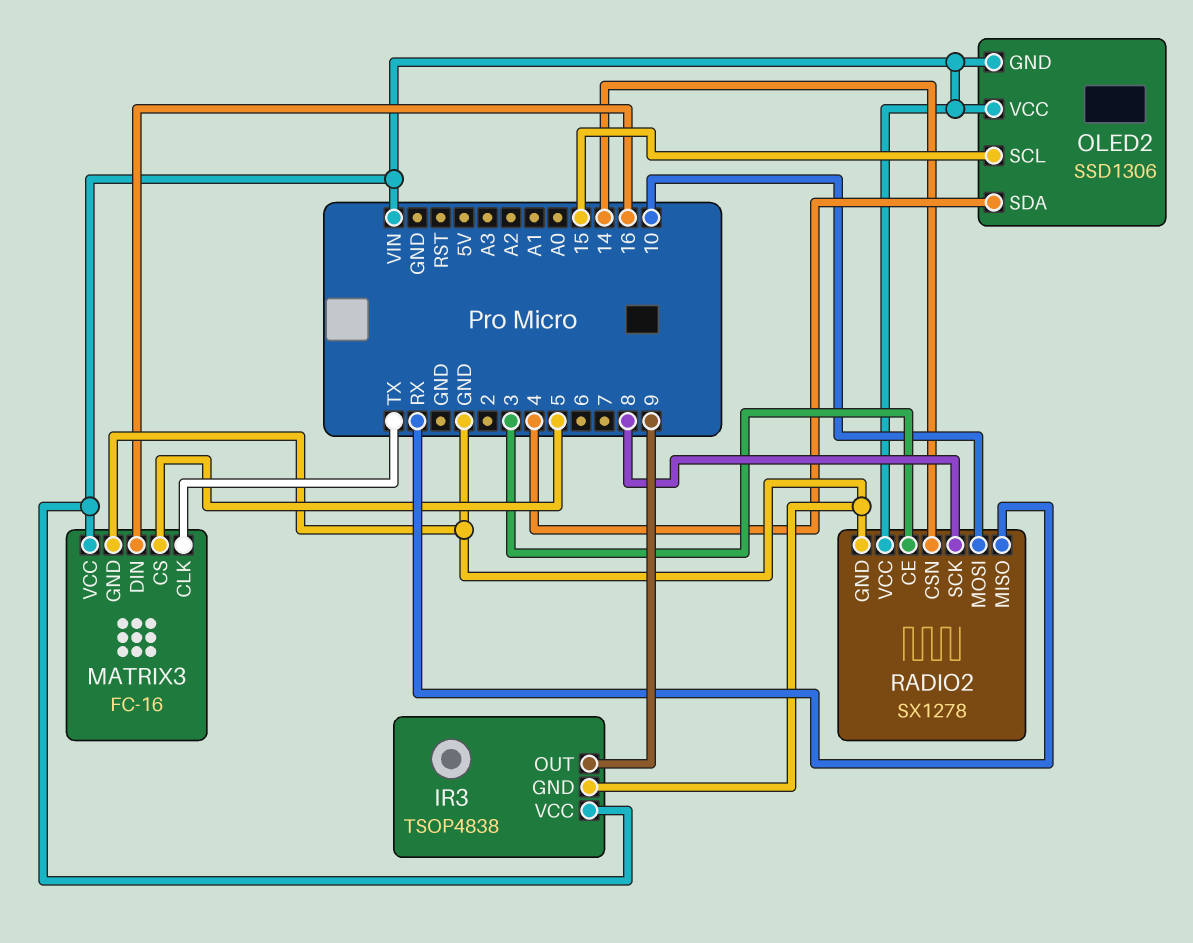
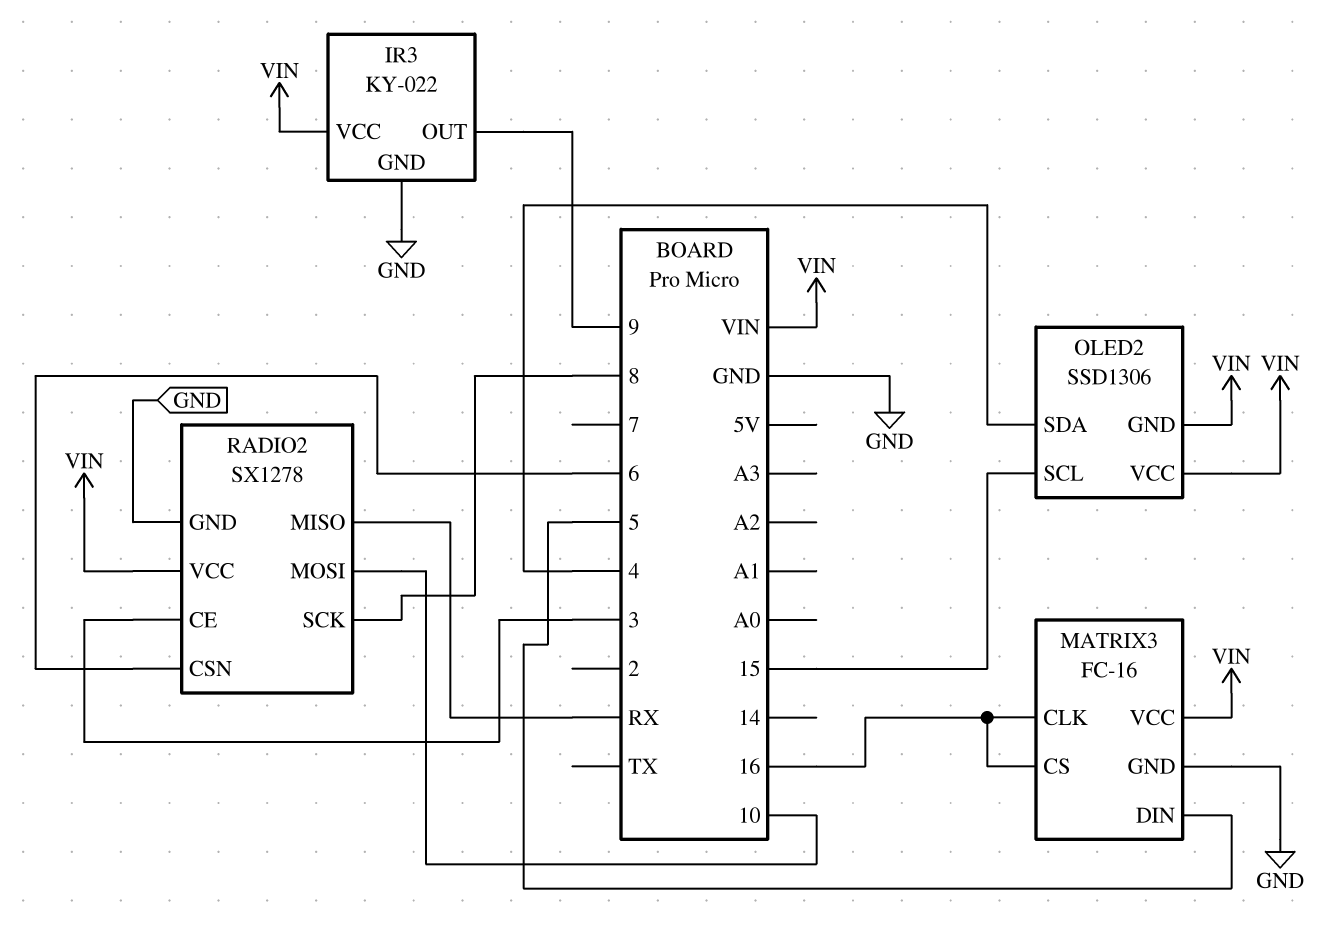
IR3: TSOP4838 -> KY-022
MATRIX3 pin CLK: TX -> 16
MATRIX3 pin CS: 5 -> 16
MATRIX3 pin DIN: 16 -> 5
RADIO2 pin CSN: 14 -> 6

